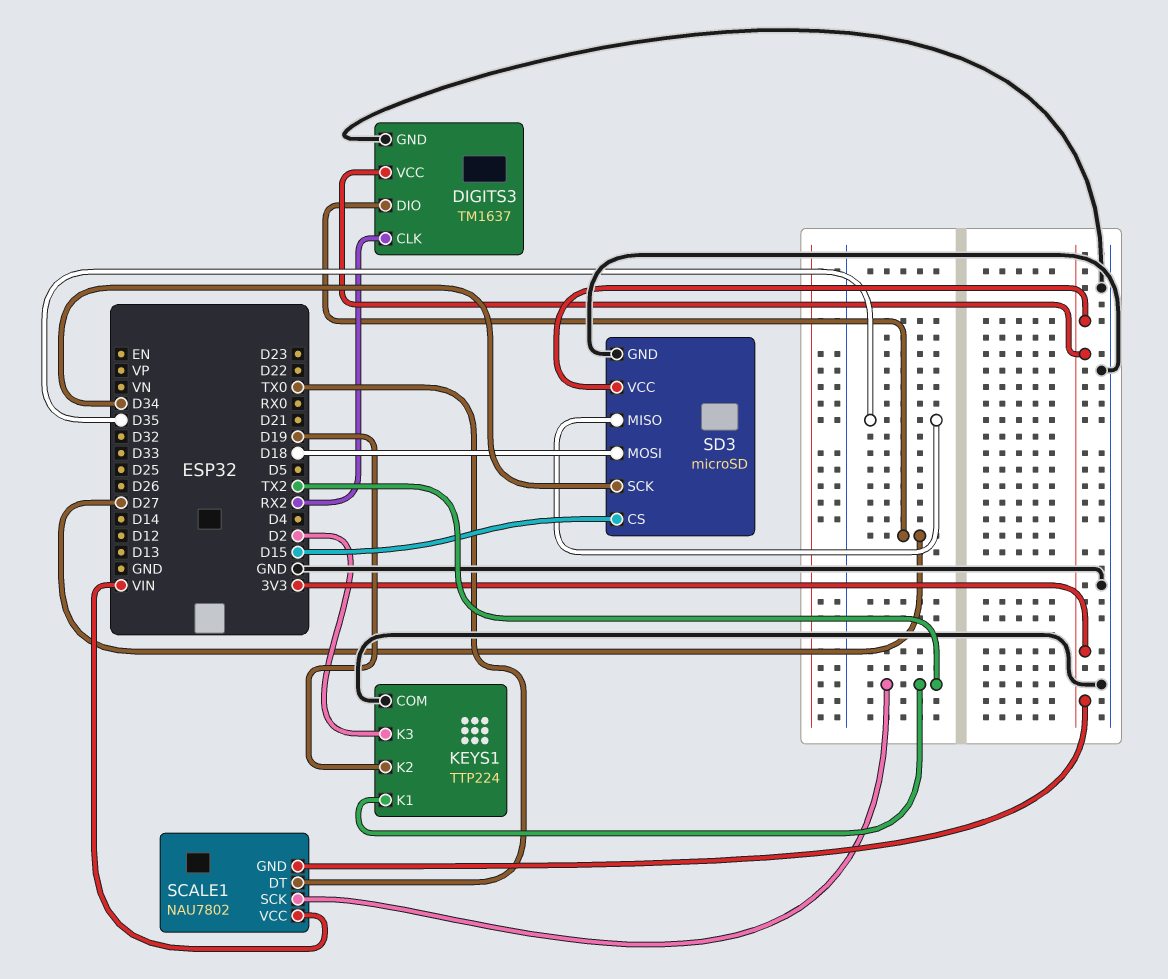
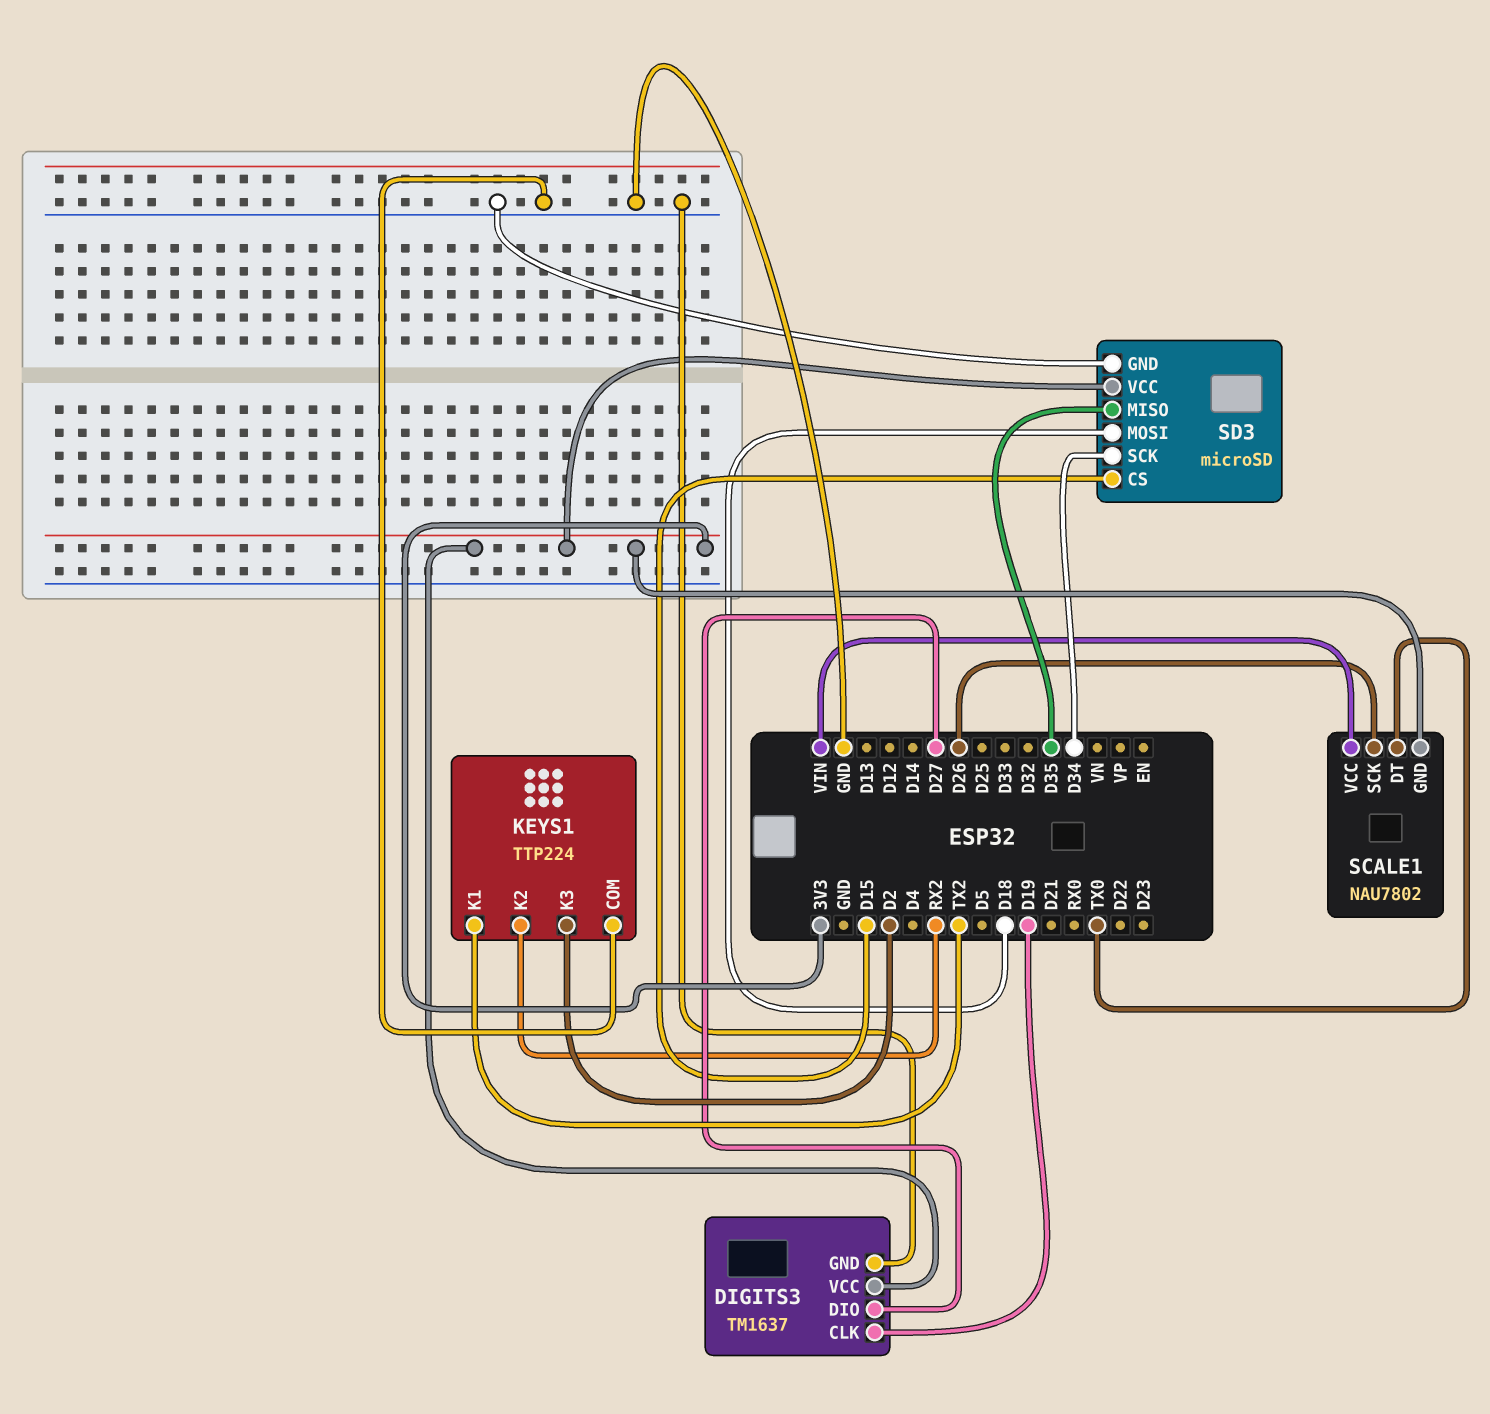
DIGITS3 pin CLK: RX2 -> D19
KEYS1 pin K2: D19 -> RX2
SCALE1 pin SCK: TX2 -> D26

